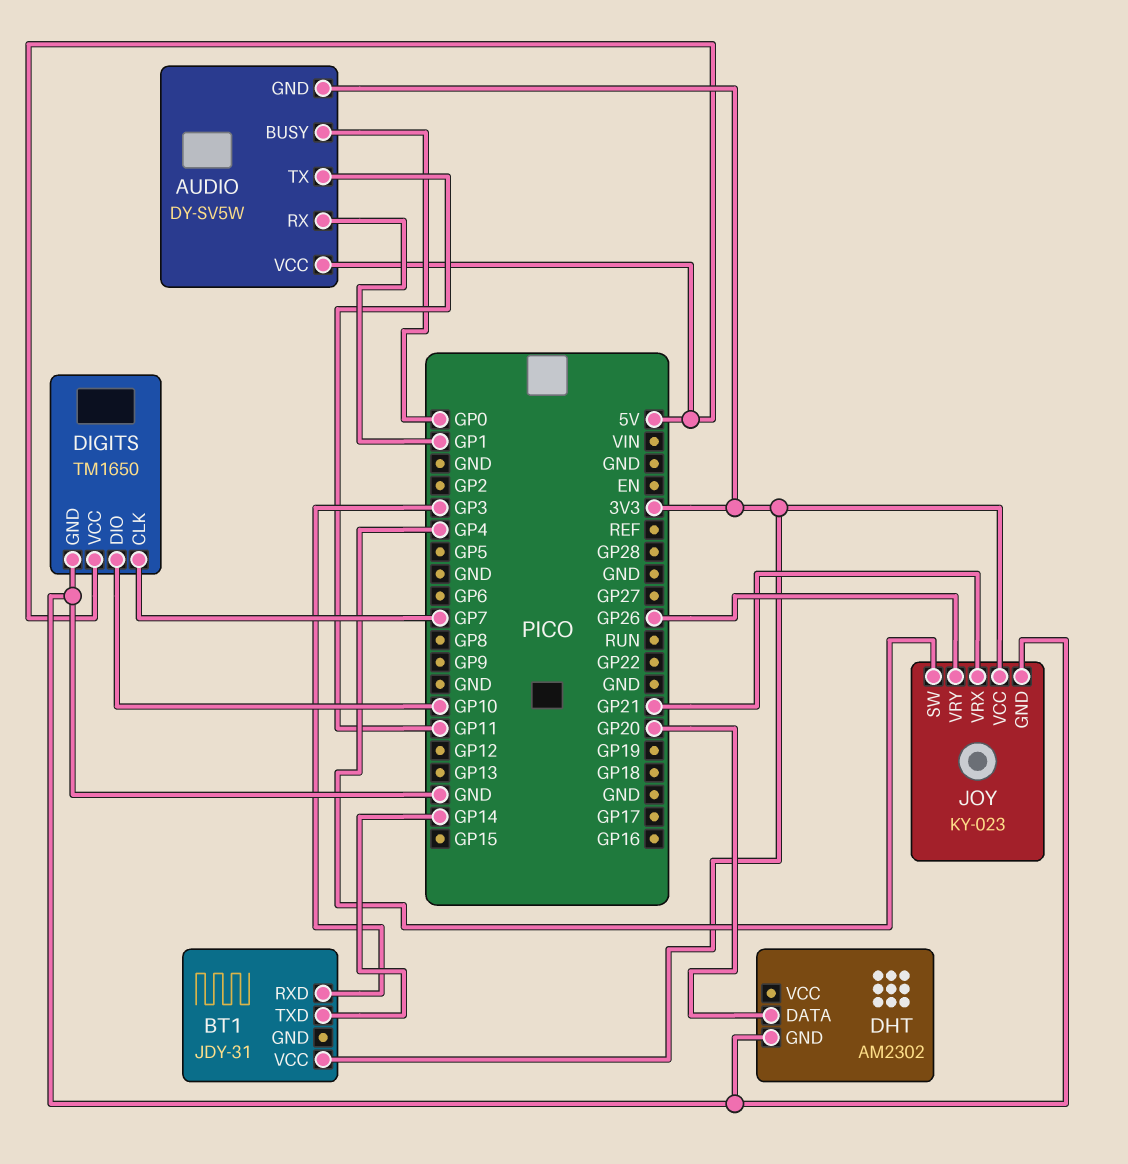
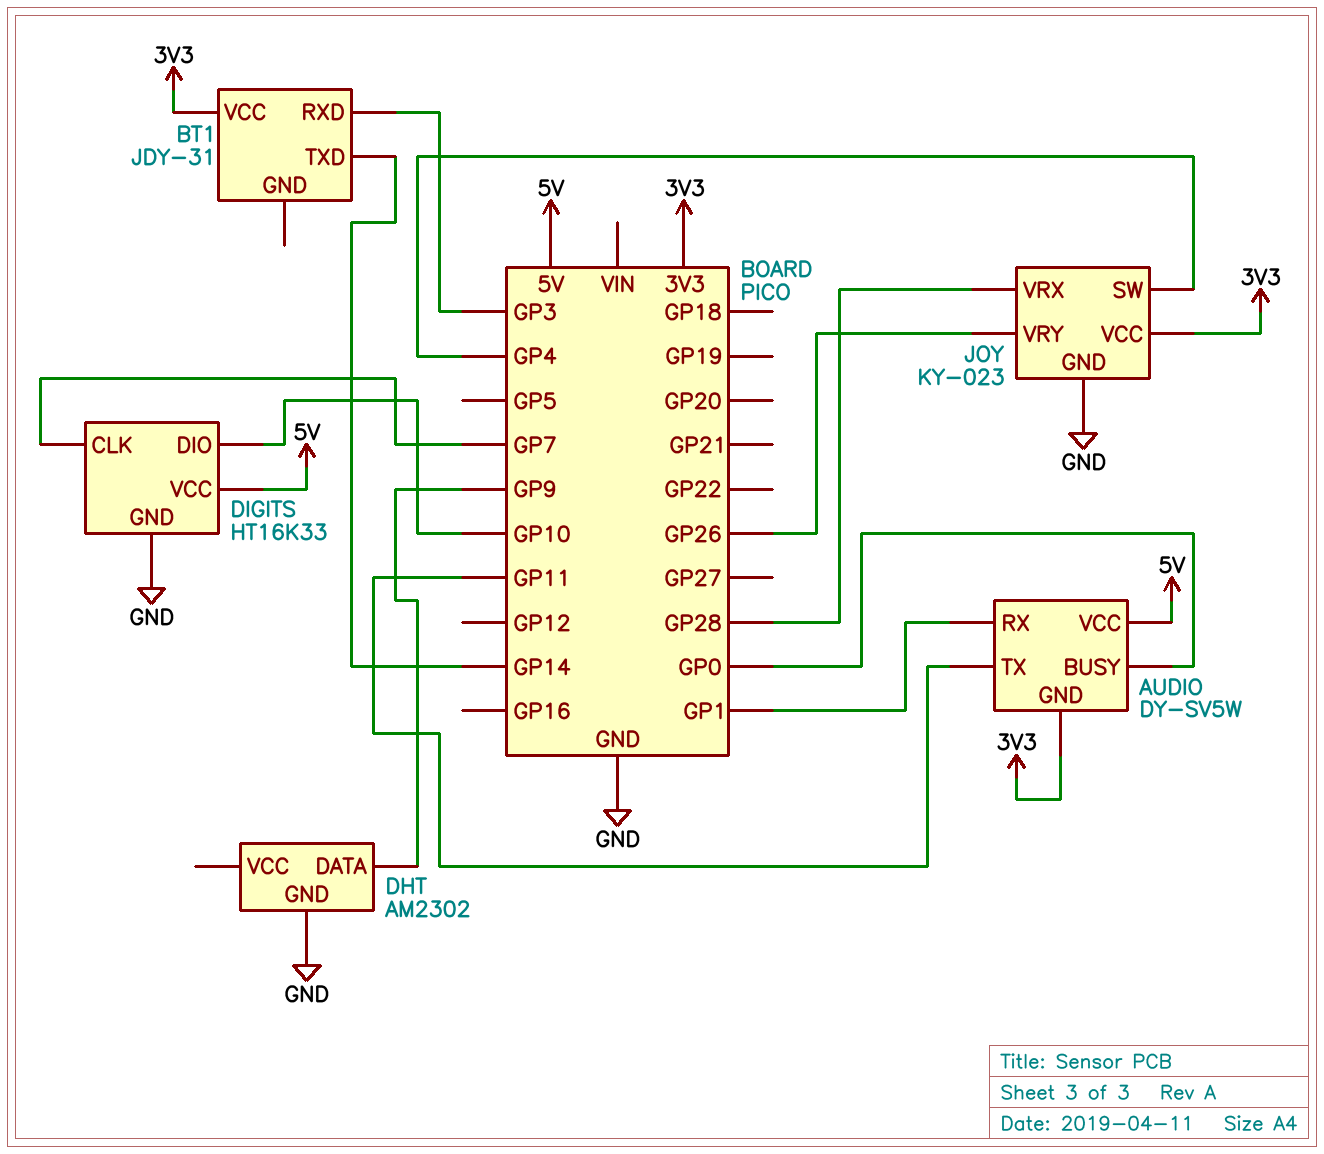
DHT pin DATA: GP20 -> GP9
DIGITS: TM1650 -> HT16K33
JOY pin VRX: GP21 -> GP28

